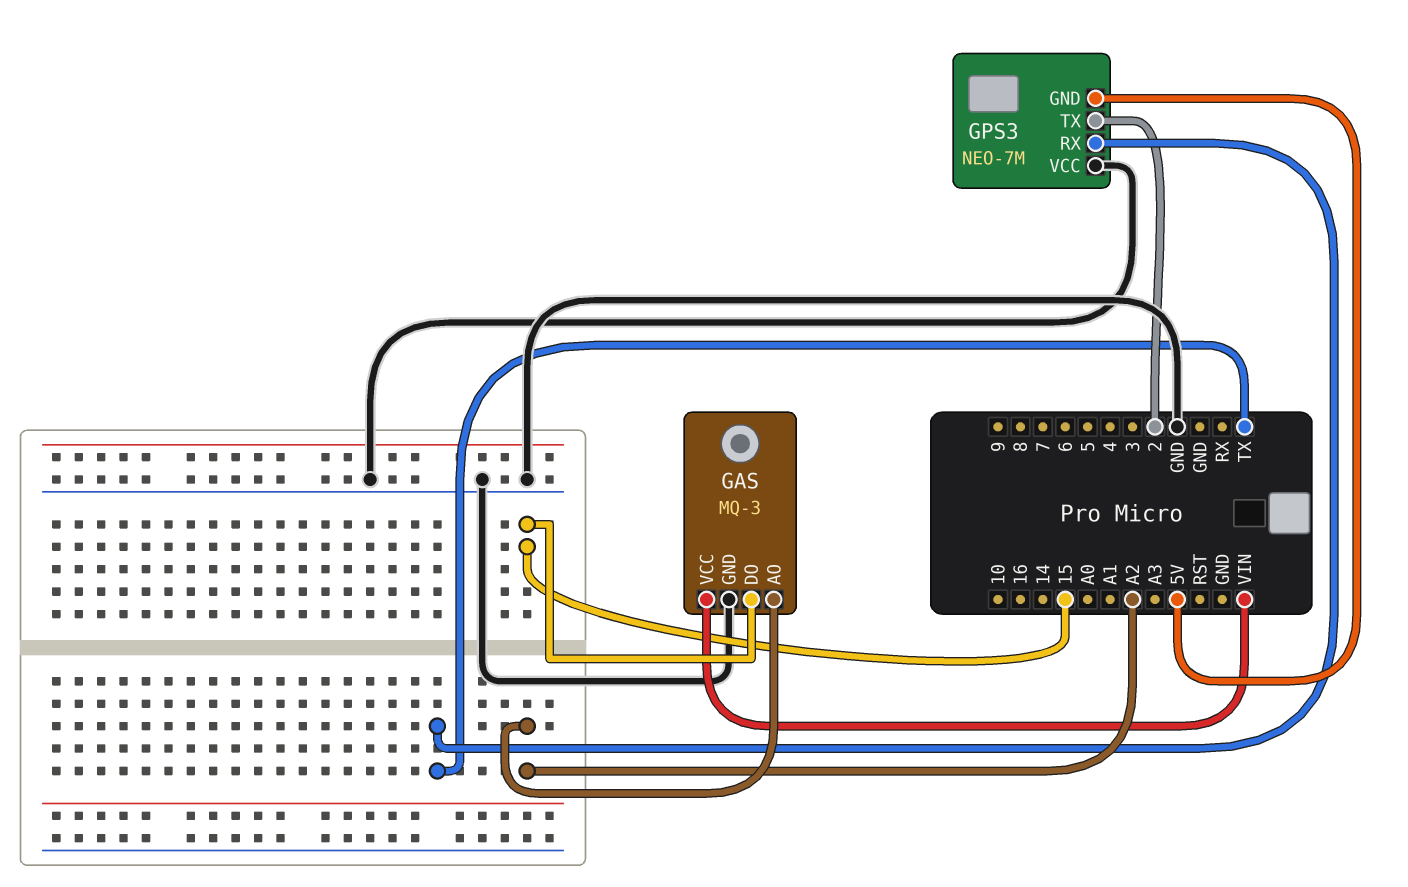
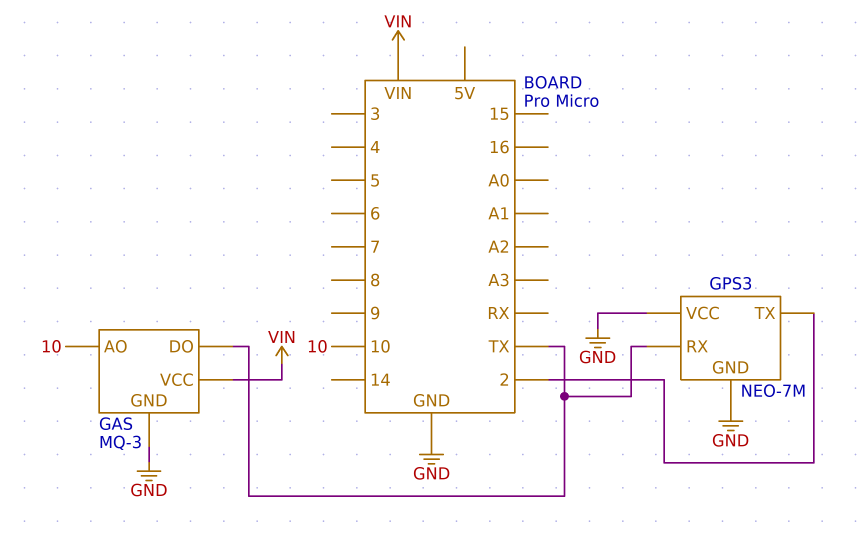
GAS pin AO: A2 -> 10
GAS pin DO: 15 -> TX
GPS3 pin GND: 5V -> GND

